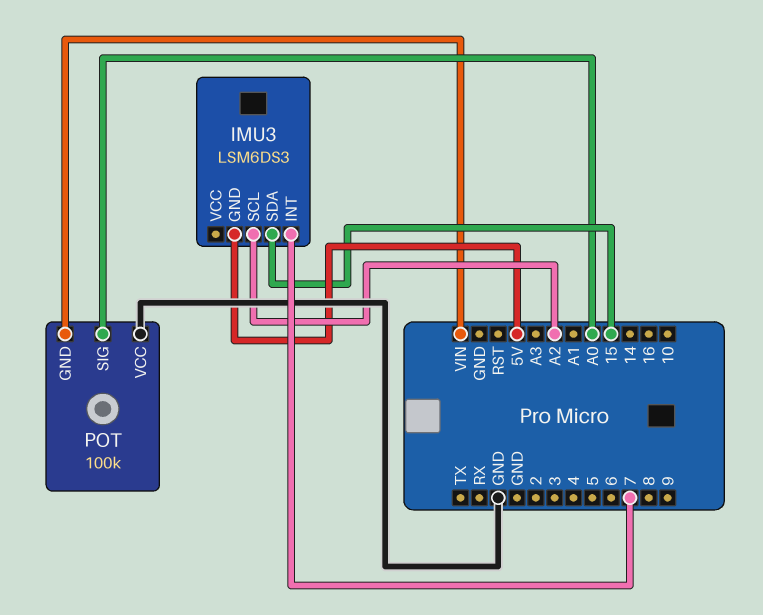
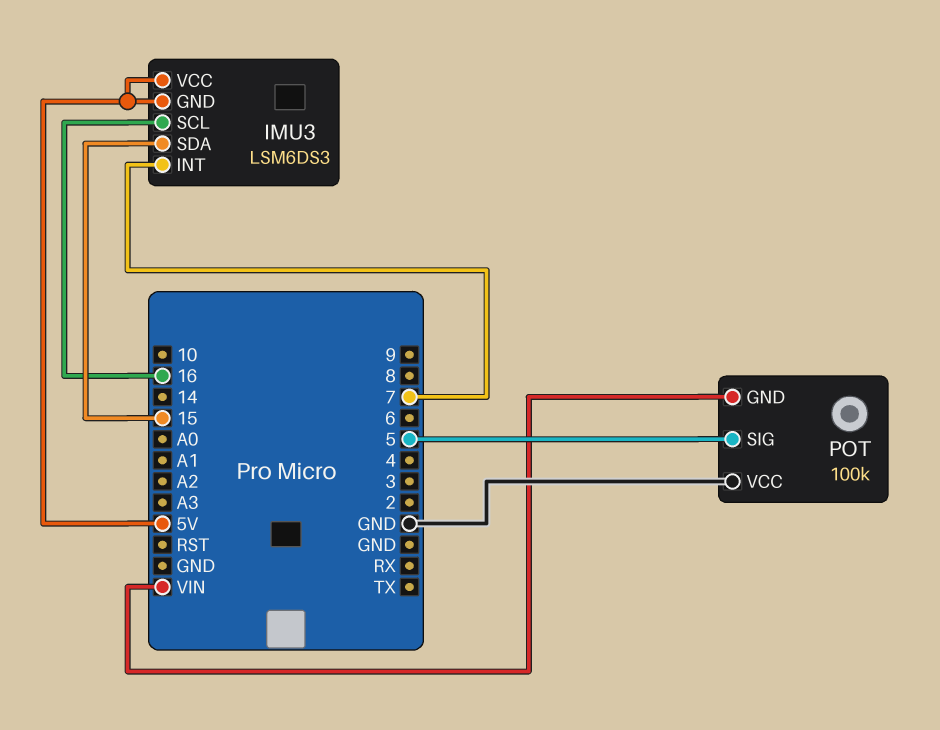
IMU3 pin SCL: A2 -> 16
IMU3 pin VCC: none -> 5V
POT pin SIG: A0 -> 5

